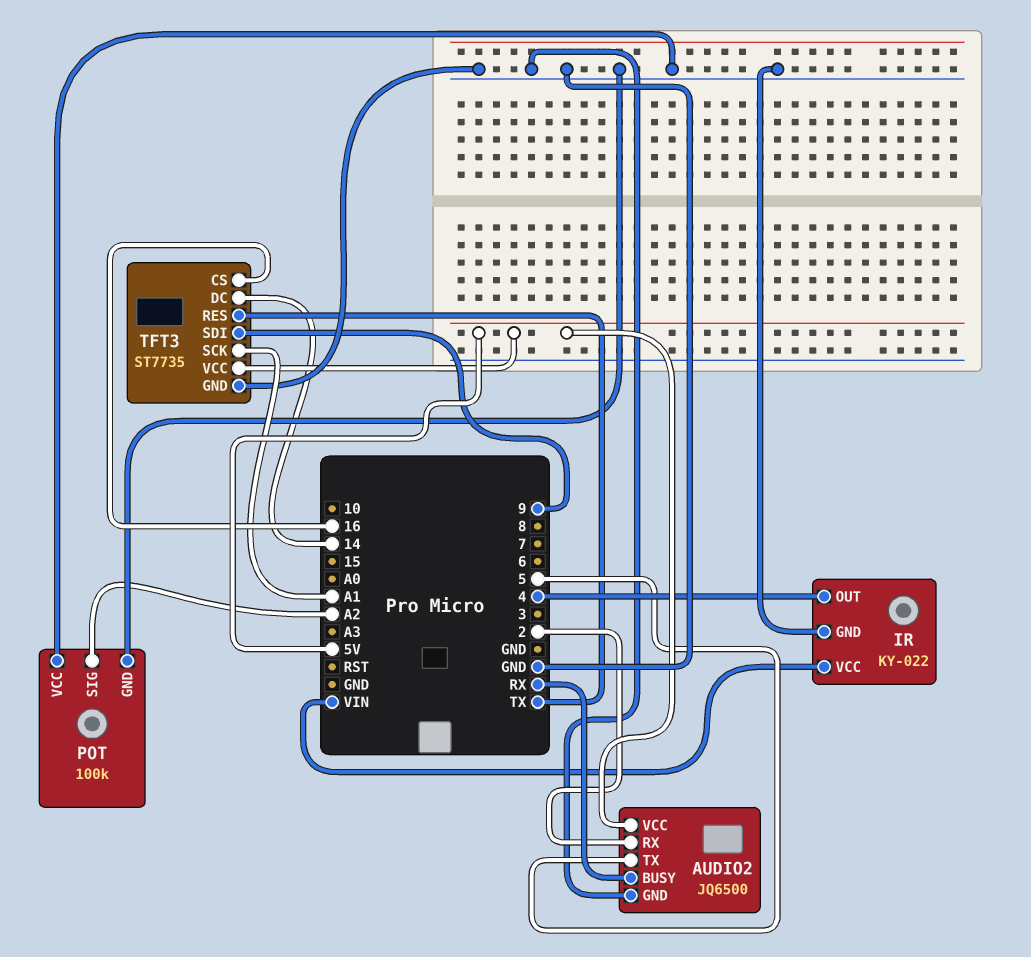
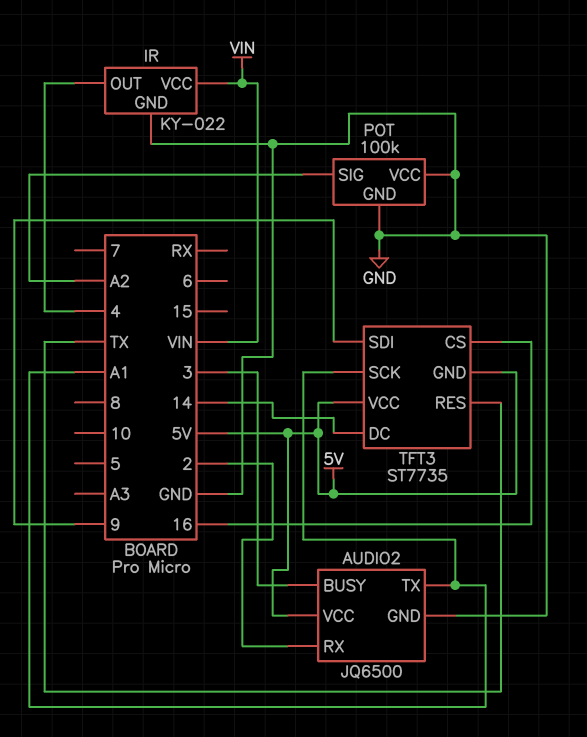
AUDIO2 pin BUSY: RX -> 3
AUDIO2 pin TX: 5 -> A1
TFT3 pin GND: GND -> 5V

